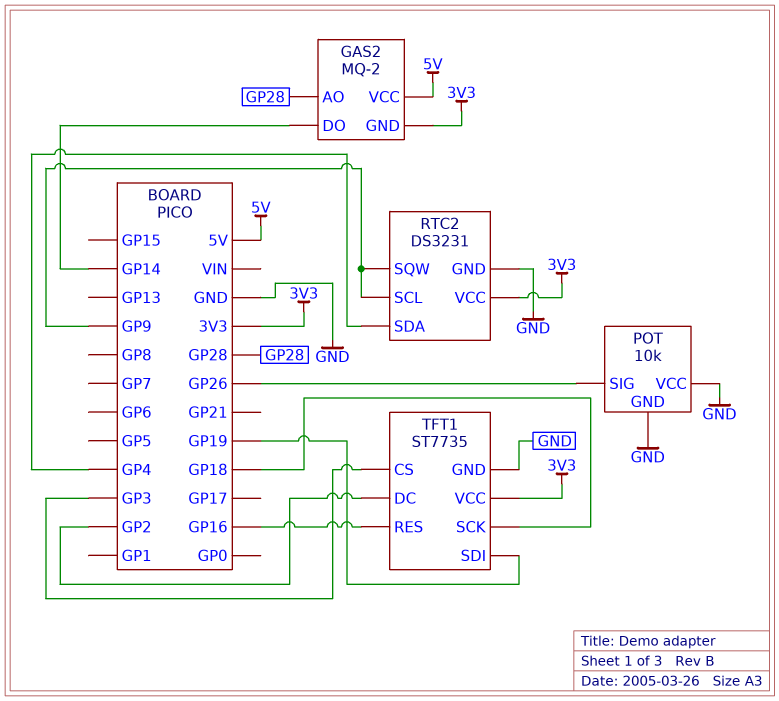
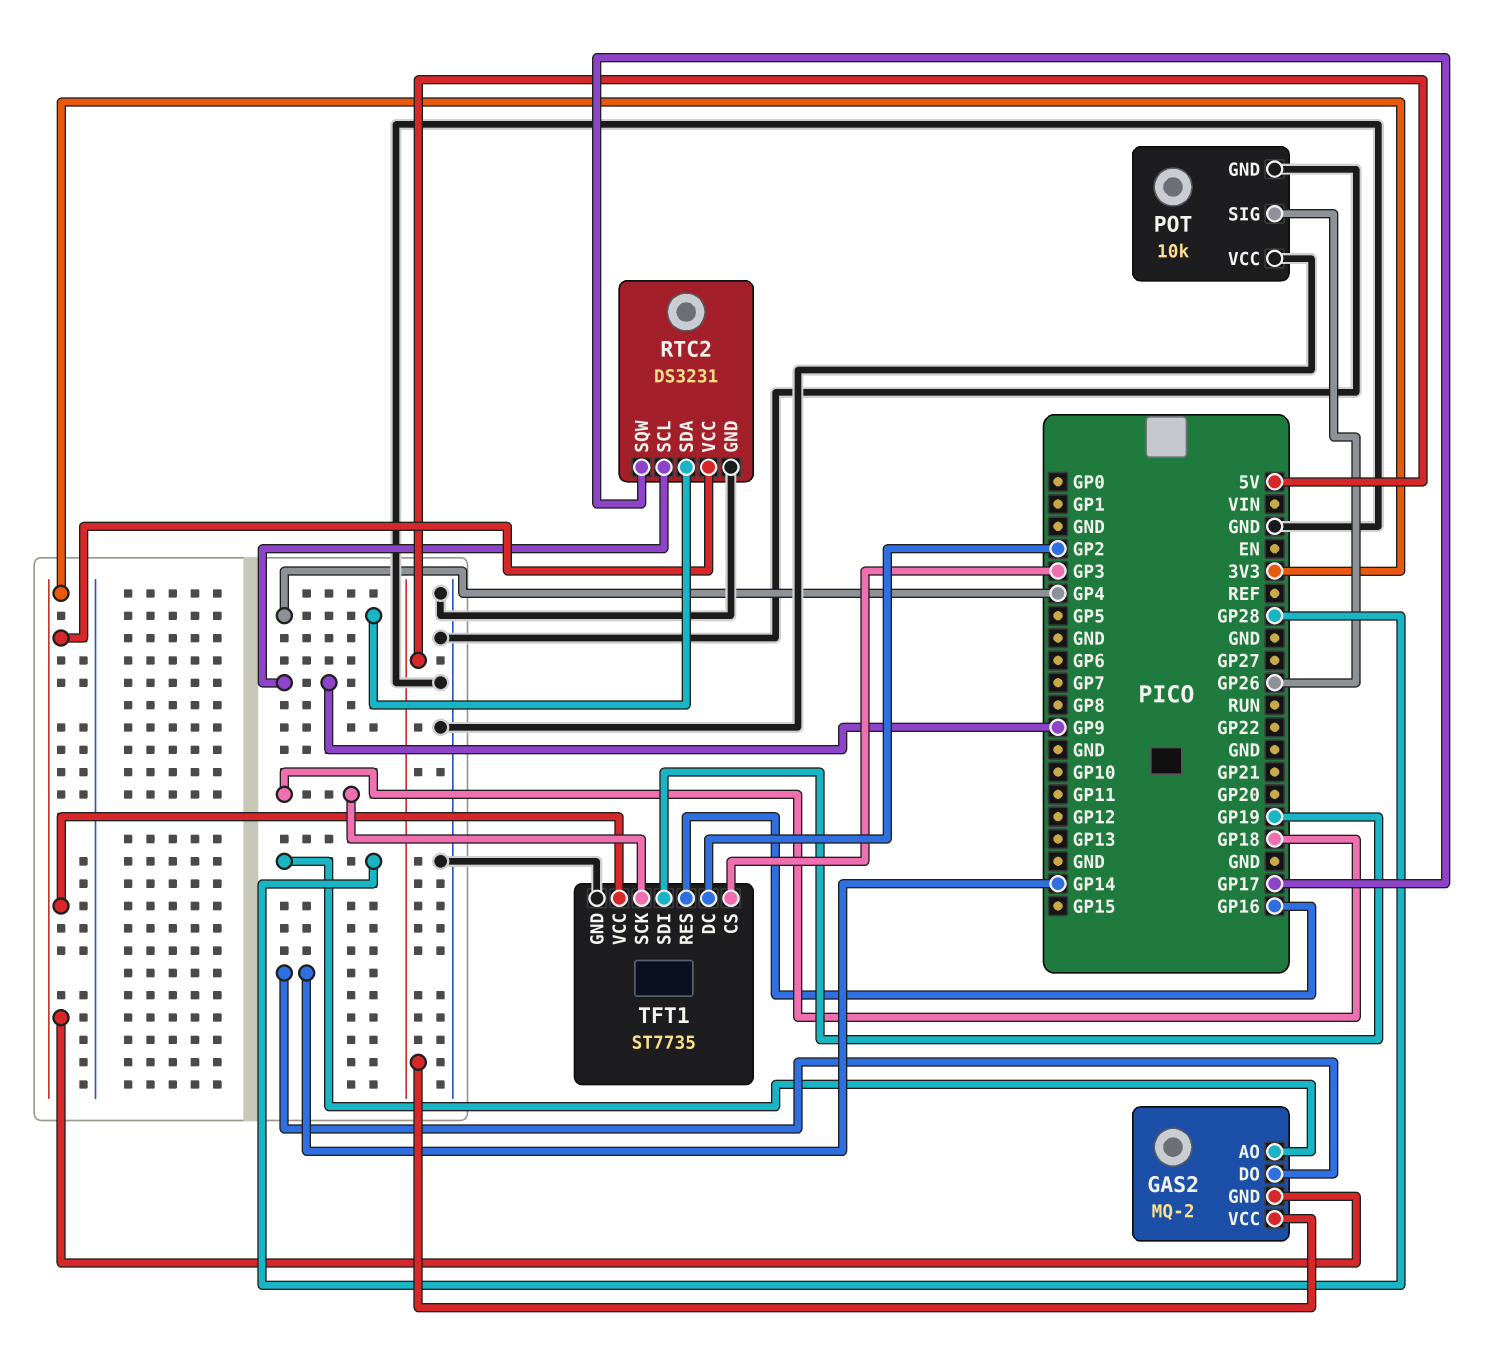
RTC2 pin SQW: GP9 -> GP17

